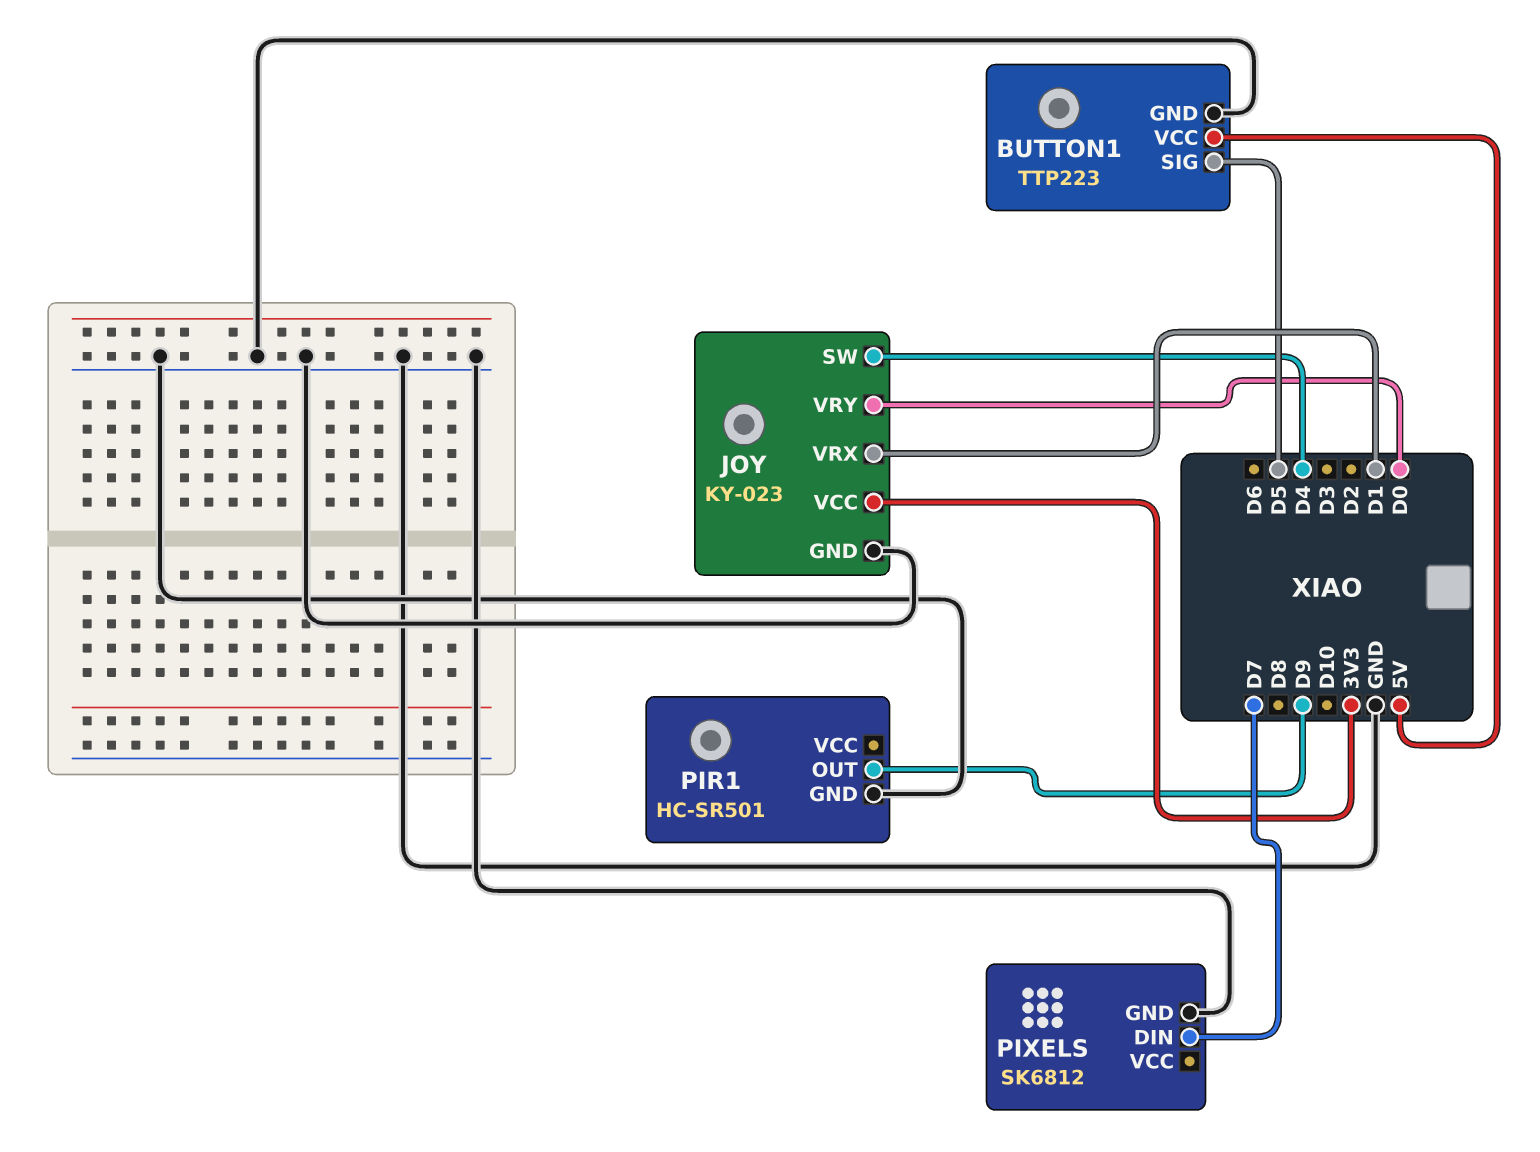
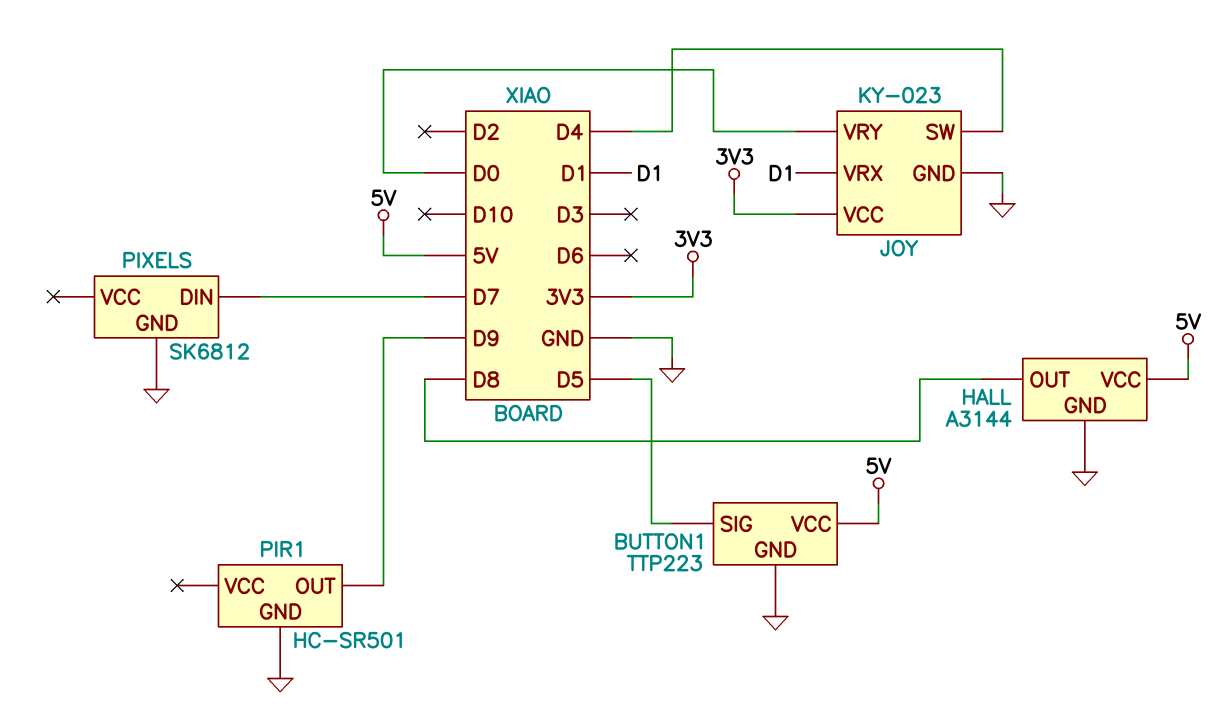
HALL: none -> A3144
HALL pin GND: none -> GND
HALL pin OUT: none -> D8
HALL pin VCC: none -> 5V

